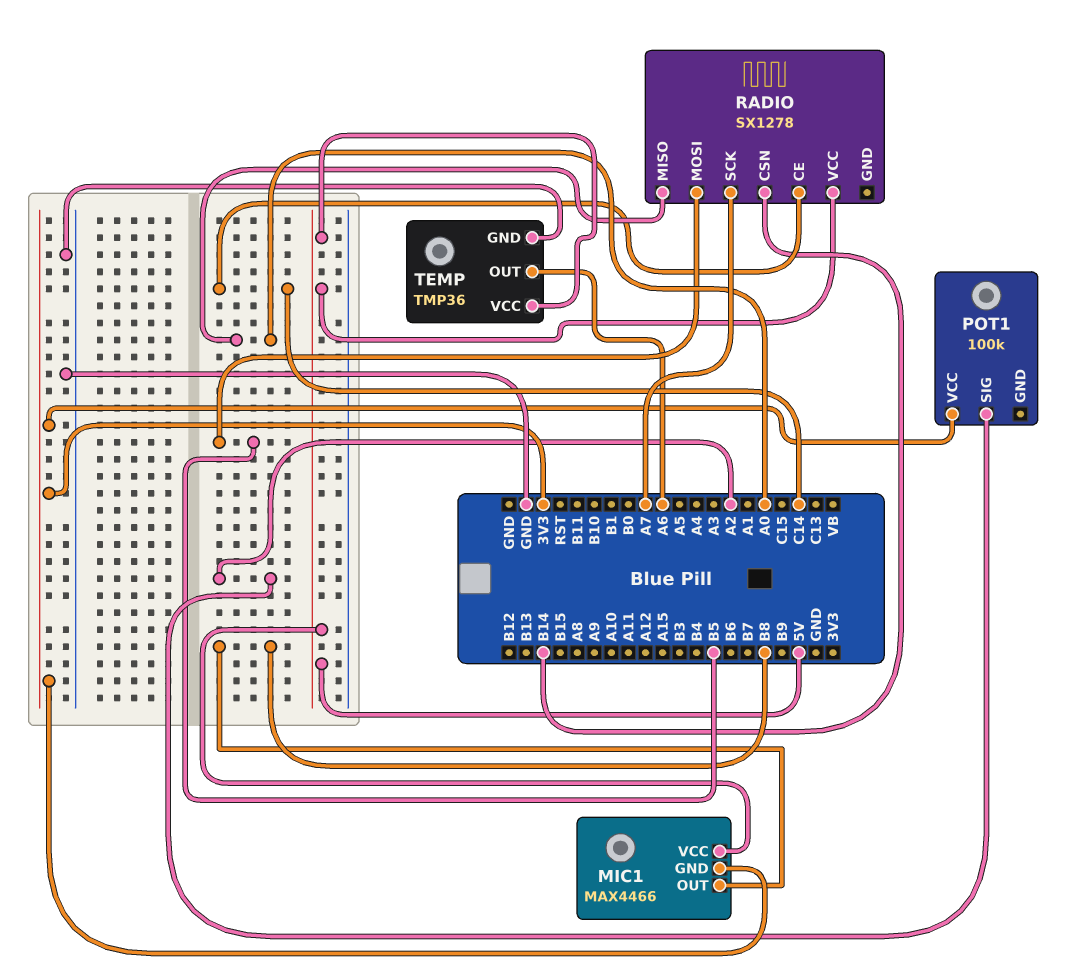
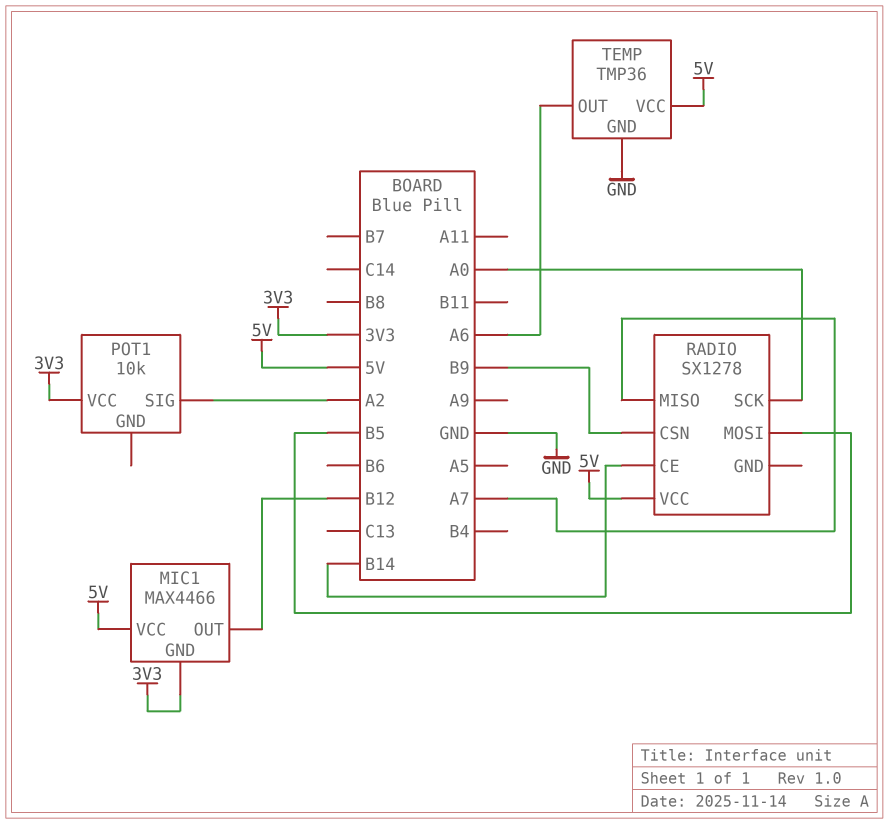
MIC1 pin OUT: B8 -> B12
POT1: 100k -> 10k
RADIO pin CE: C14 -> B14
RADIO pin CSN: B14 -> B9
RADIO pin MISO: A0 -> A7
RADIO pin SCK: A7 -> A0

